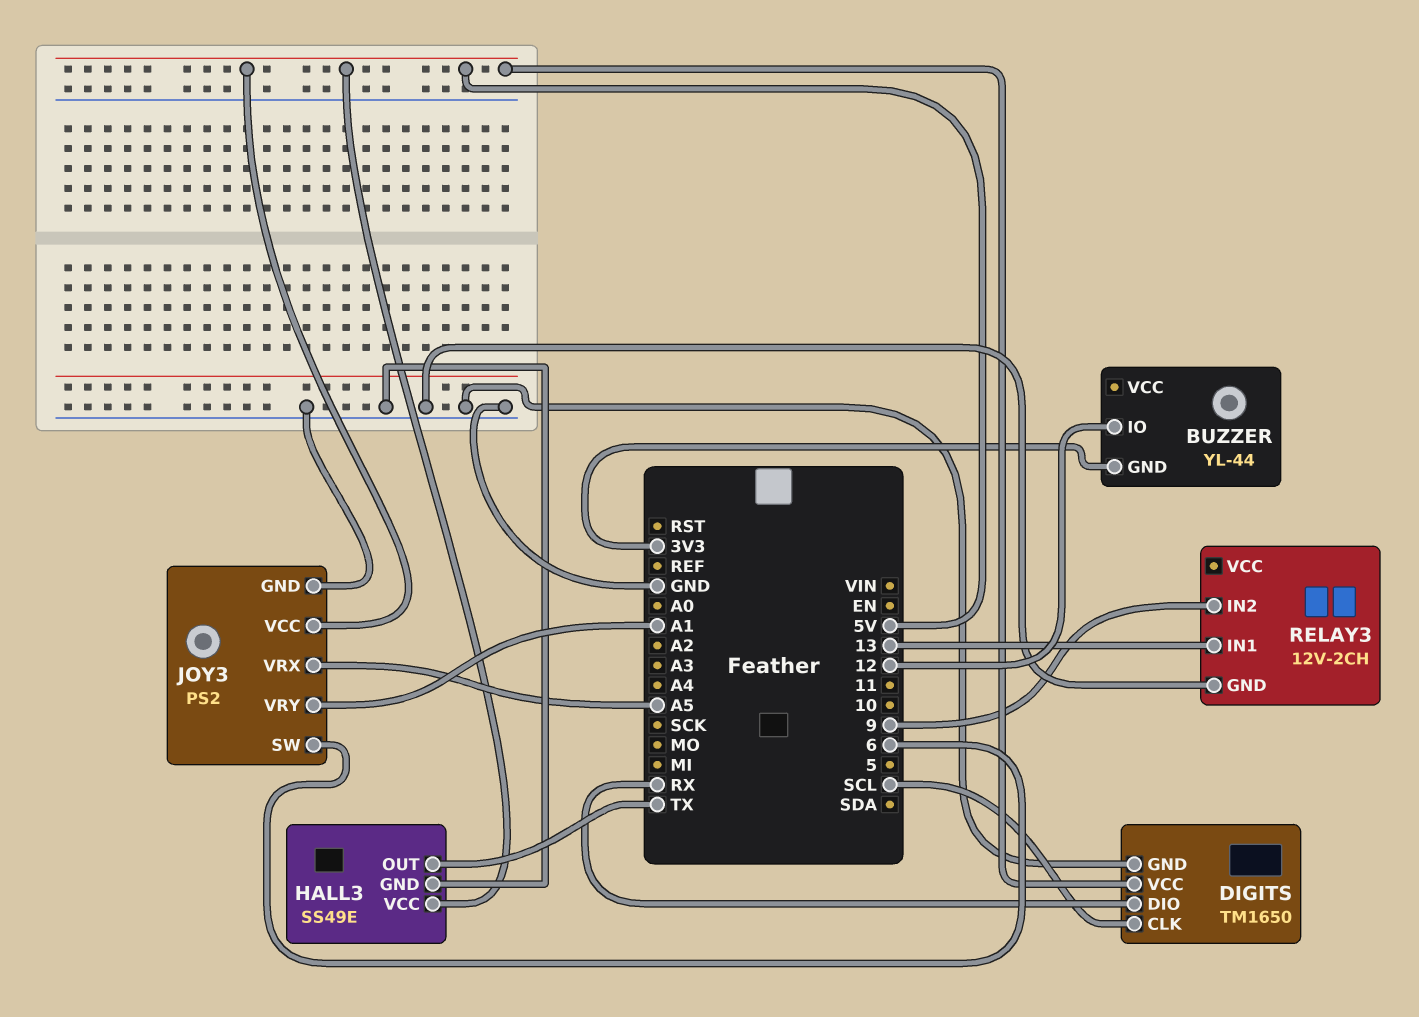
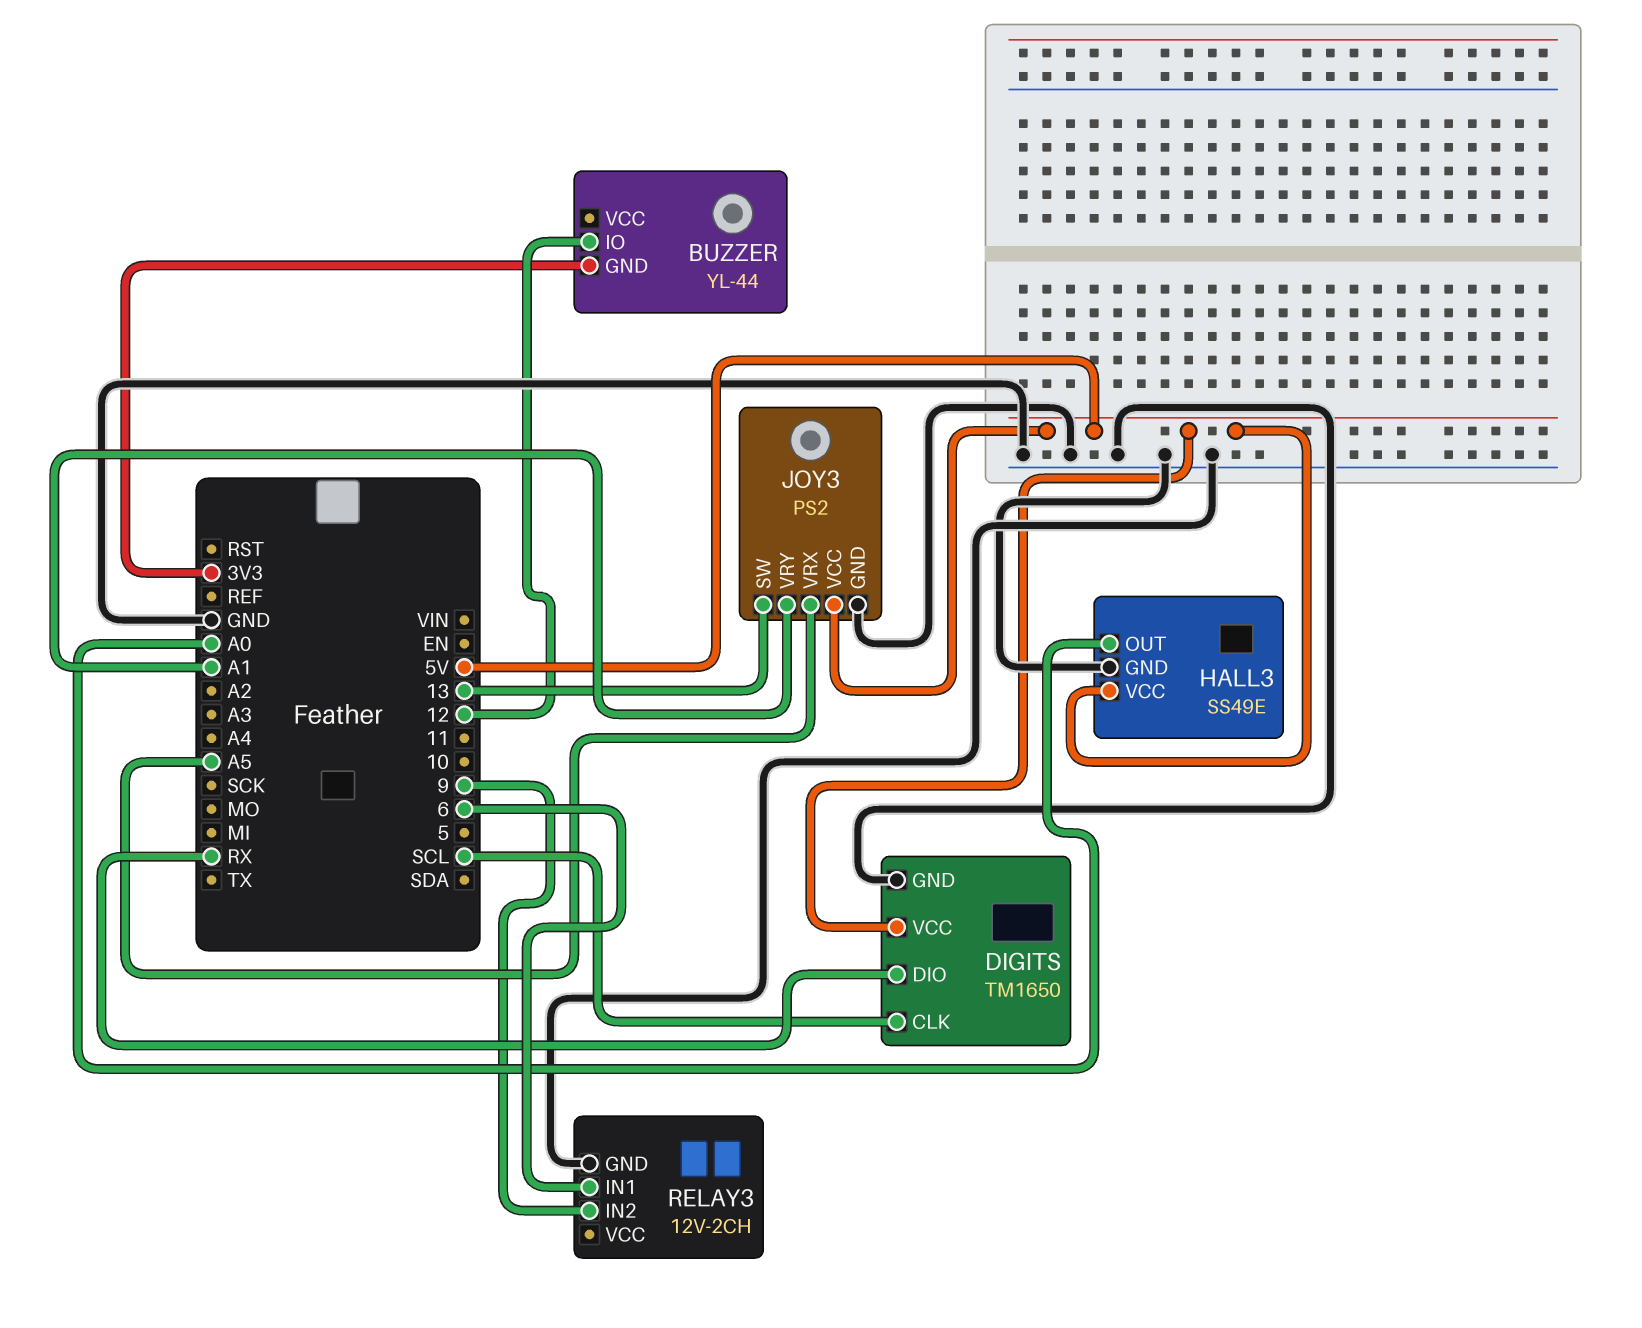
HALL3 pin OUT: TX -> A0
JOY3 pin SW: 6 -> 13
RELAY3 pin IN1: 13 -> 6

